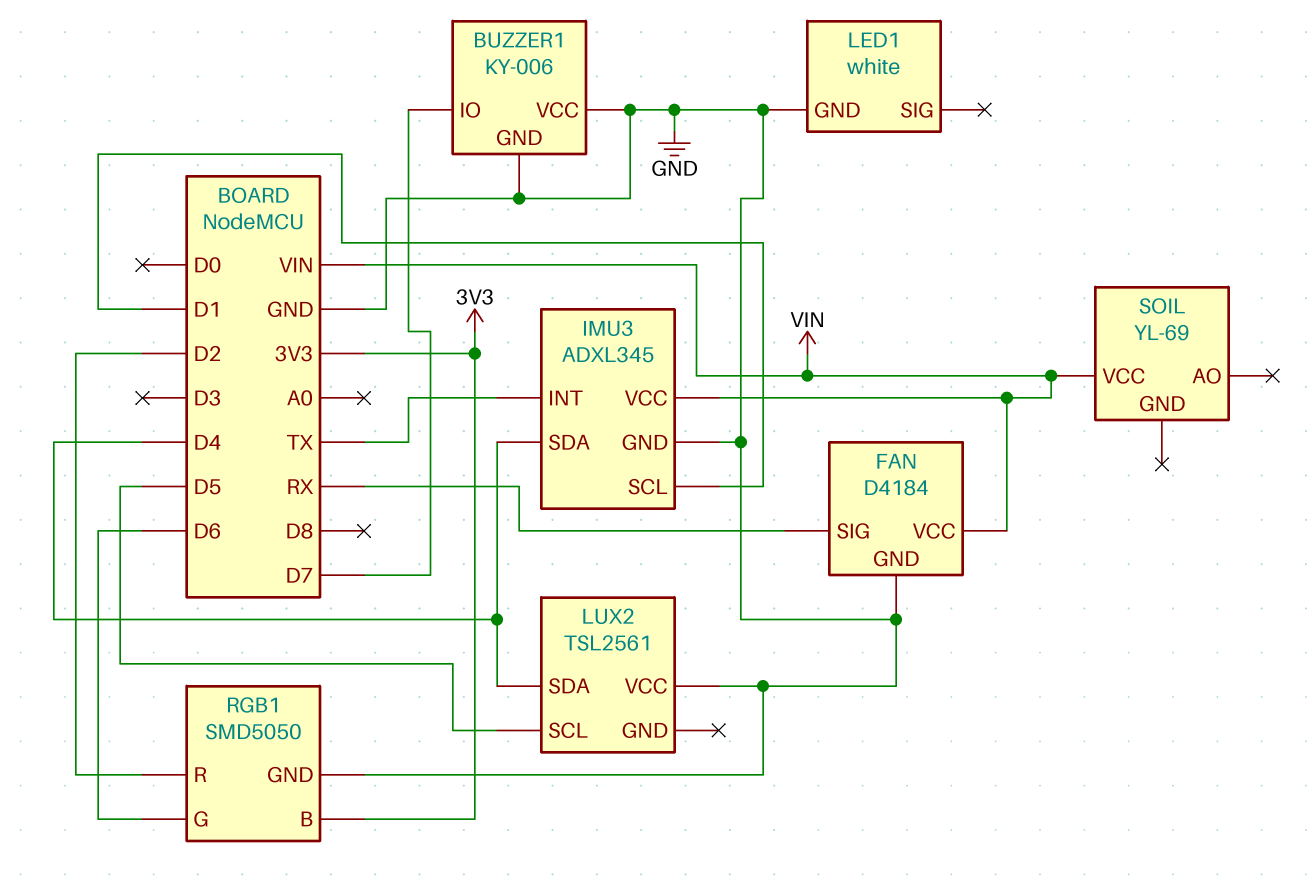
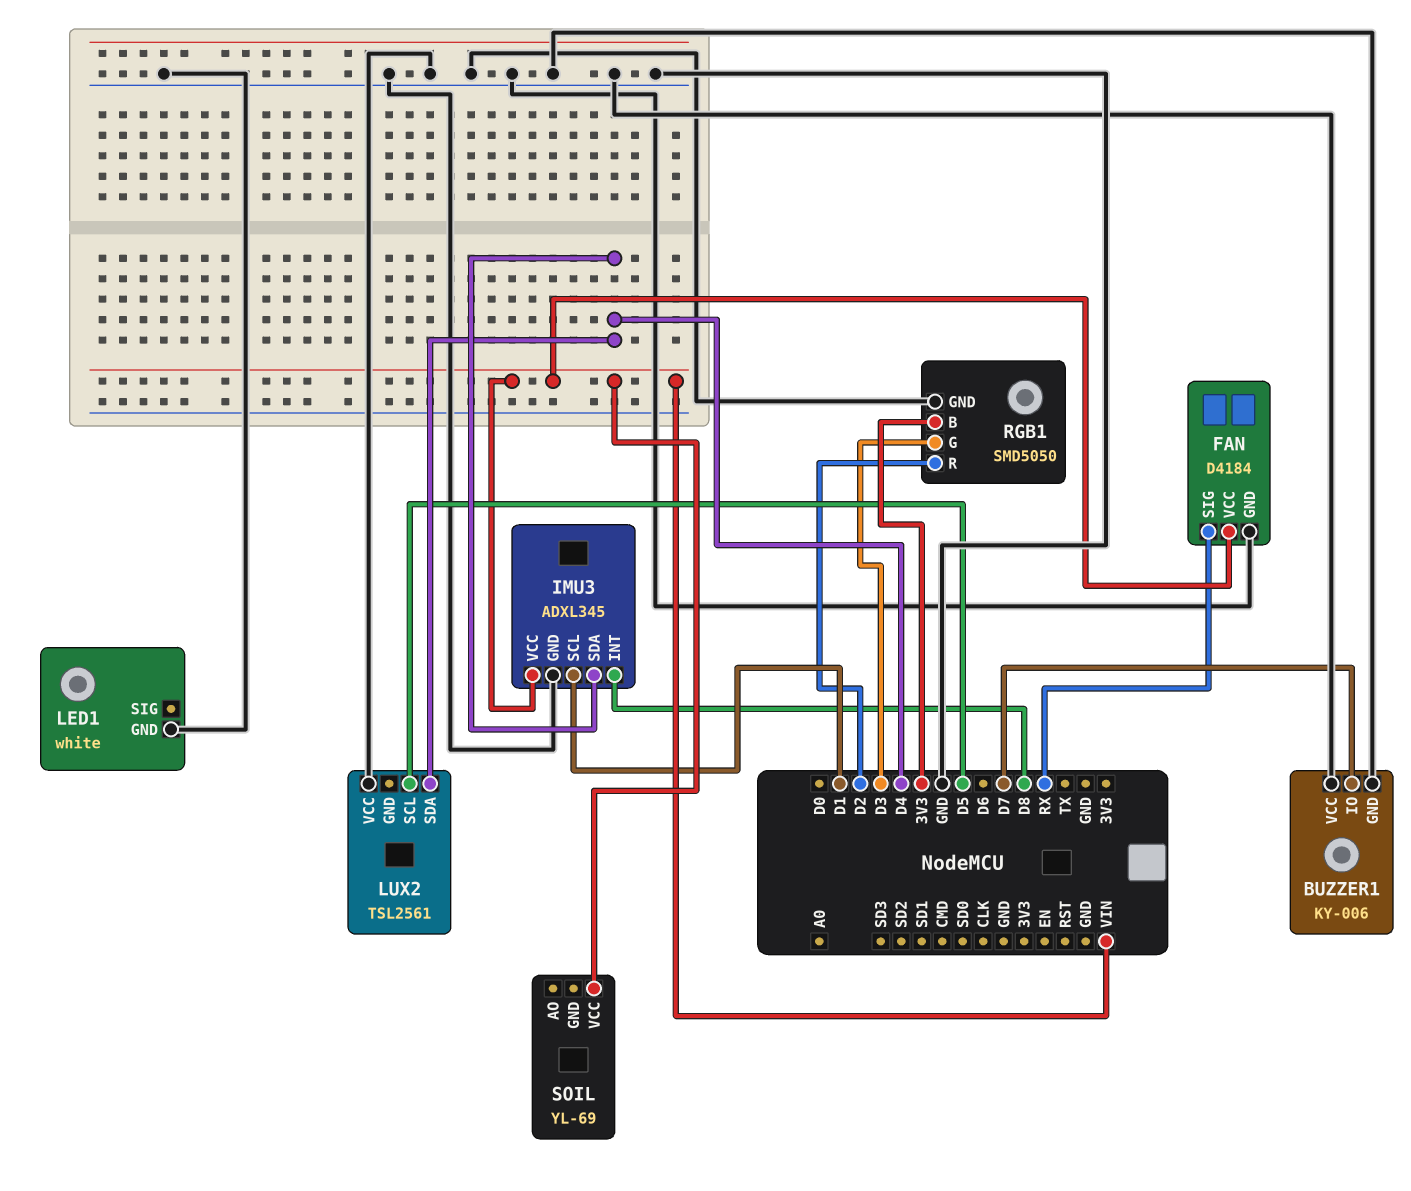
IMU3 pin INT: TX -> D8
RGB1 pin G: D6 -> D3

